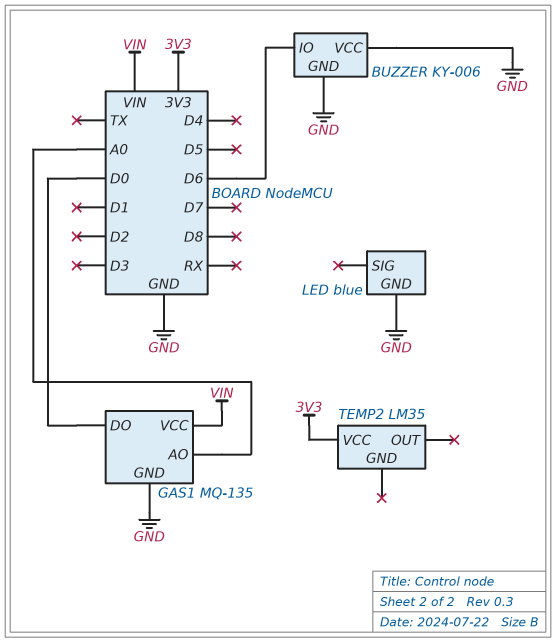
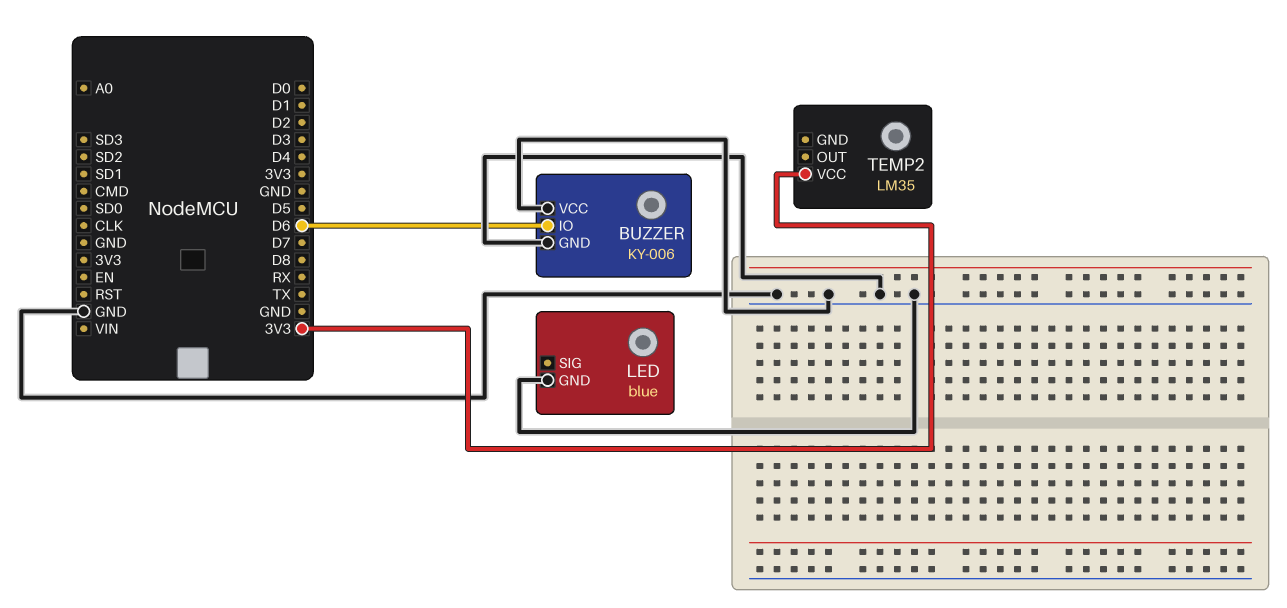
GAS1: MQ-135 -> none
GAS1 pin AO: A0 -> none
GAS1 pin DO: D0 -> none
GAS1 pin GND: GND -> none
GAS1 pin VCC: VIN -> none

